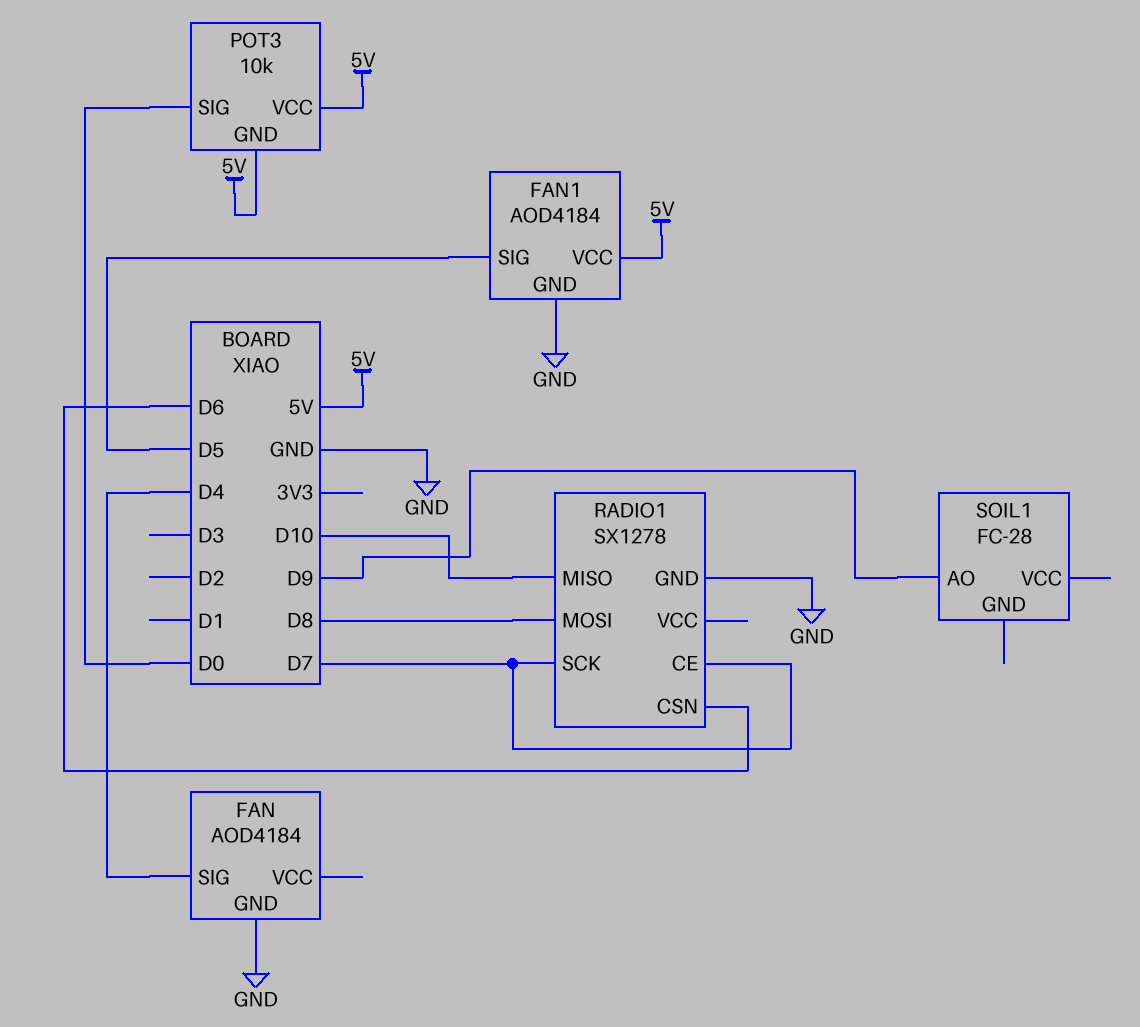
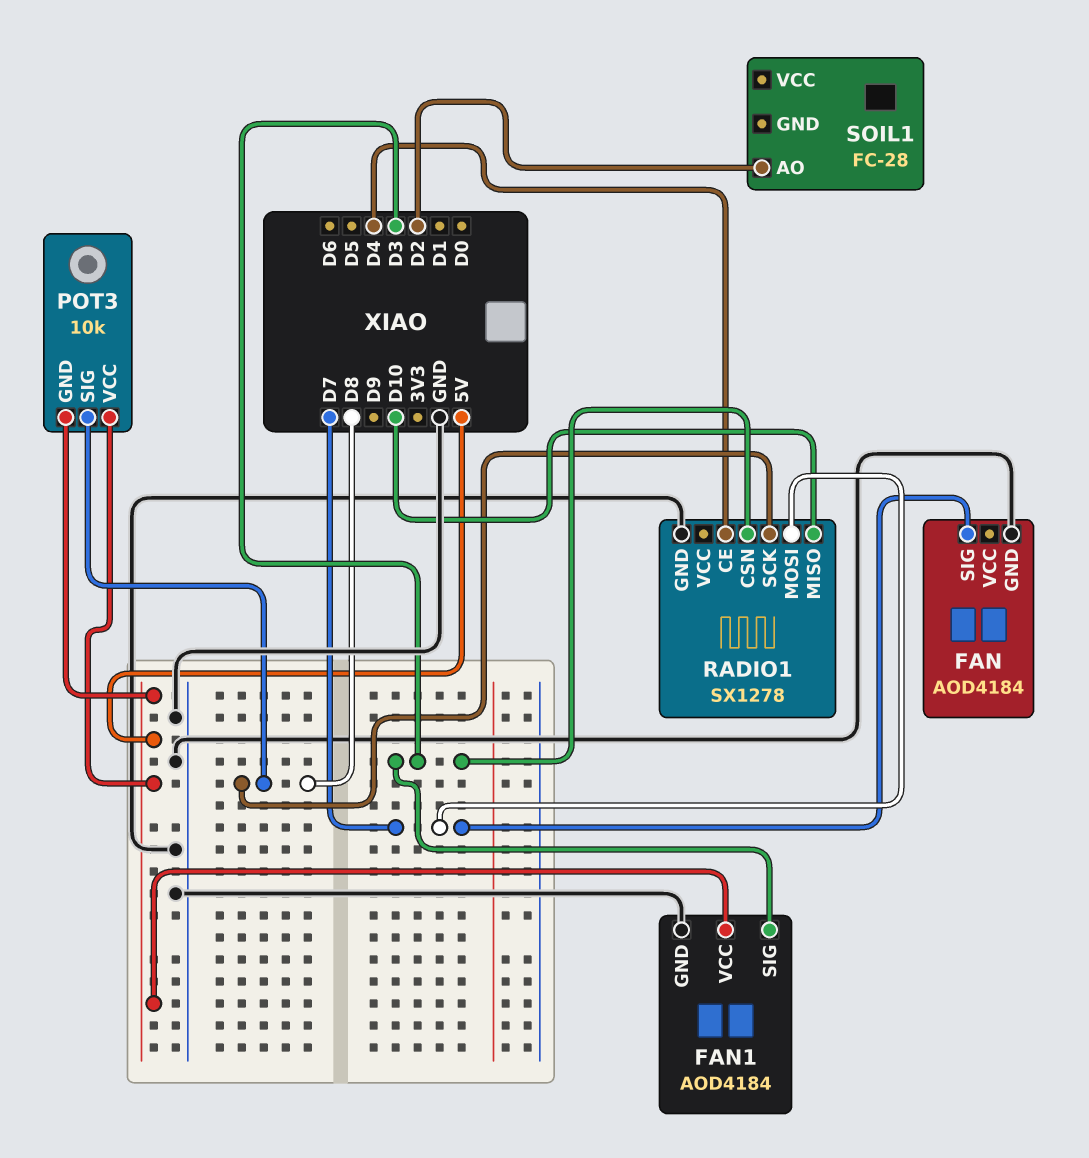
FAN pin SIG: D4 -> D7
FAN1 pin SIG: D5 -> D3
POT3 pin SIG: D0 -> D8
RADIO1 pin CE: D7 -> D4
RADIO1 pin CSN: D6 -> D3
RADIO1 pin MOSI: D8 -> D7
RADIO1 pin SCK: D7 -> D8
SOIL1 pin AO: D9 -> D2

